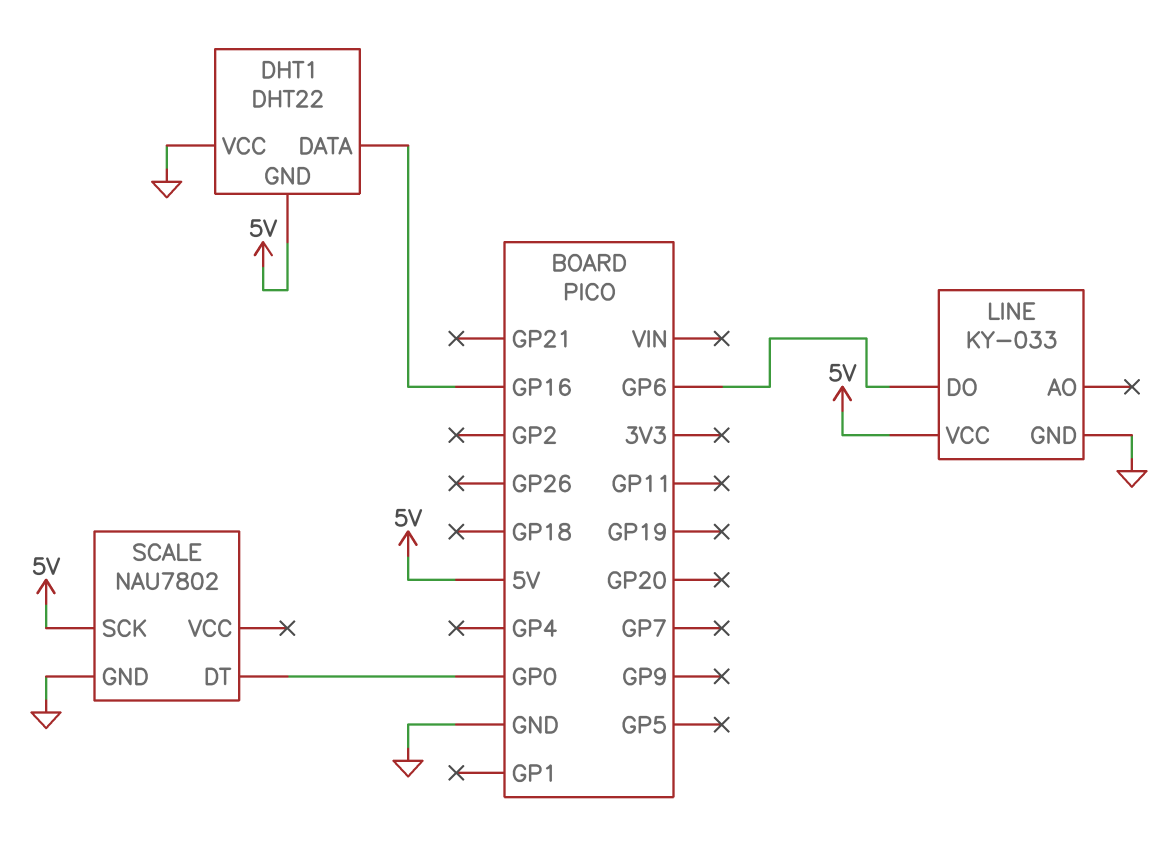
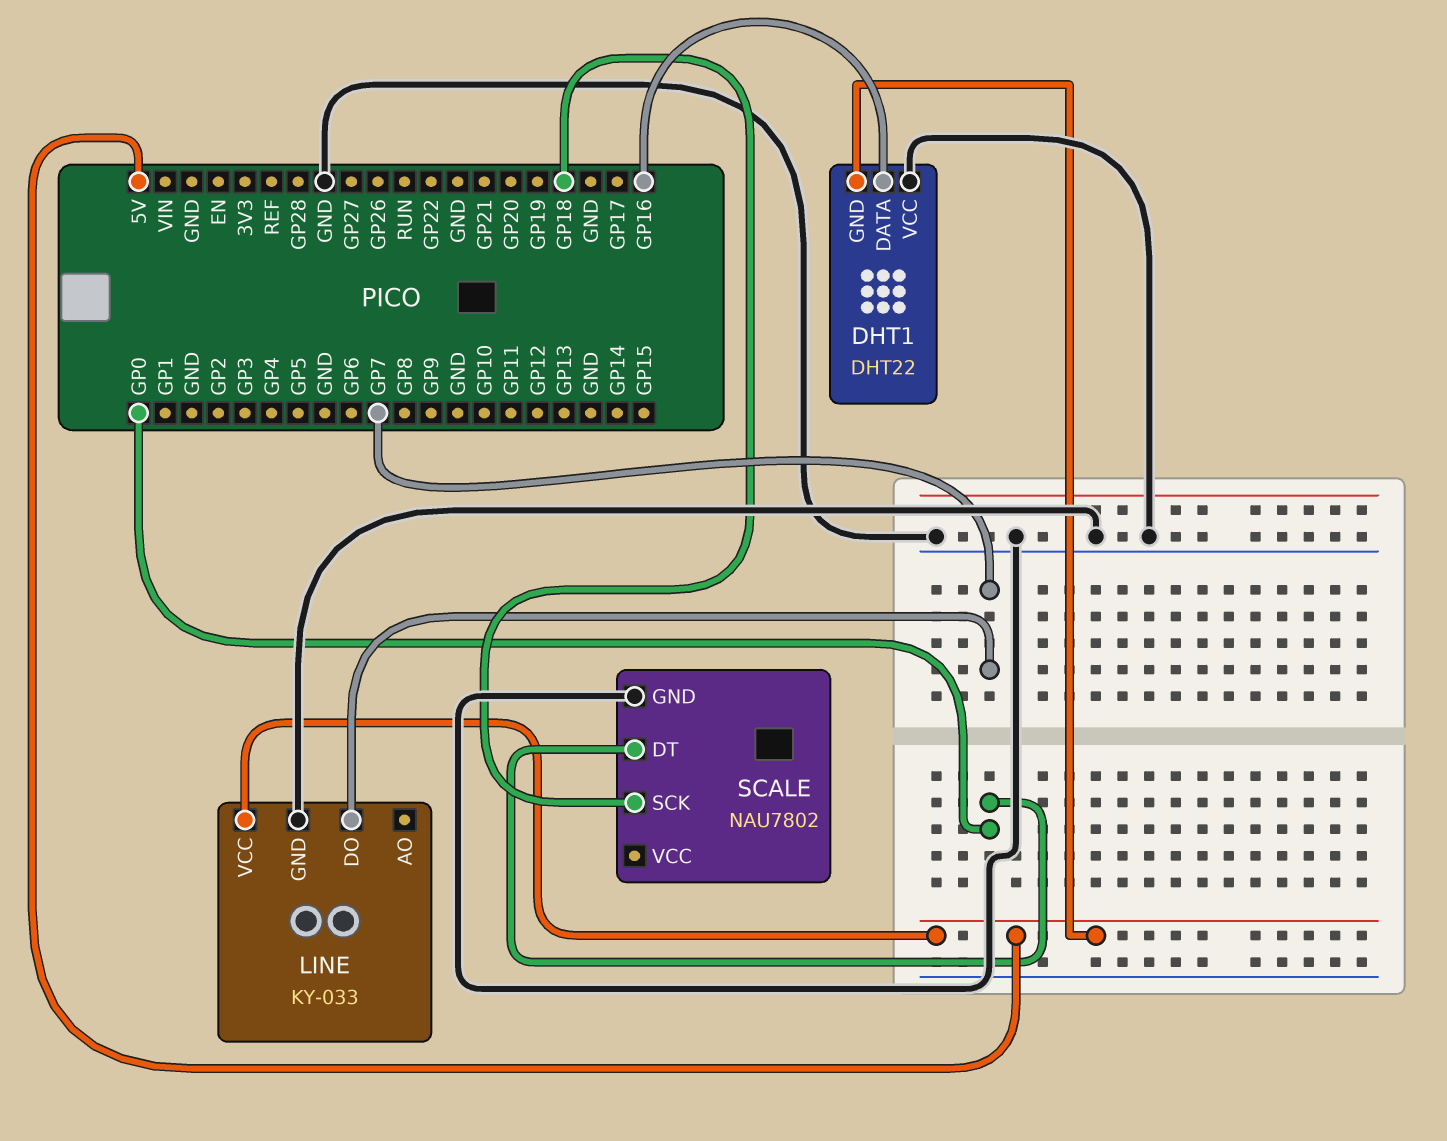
LINE pin DO: GP6 -> GP7
SCALE pin SCK: 5V -> GP18

